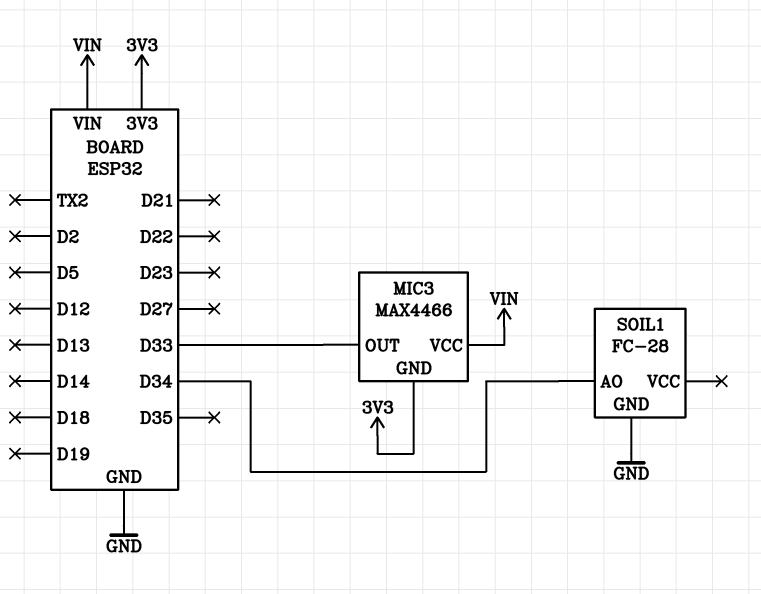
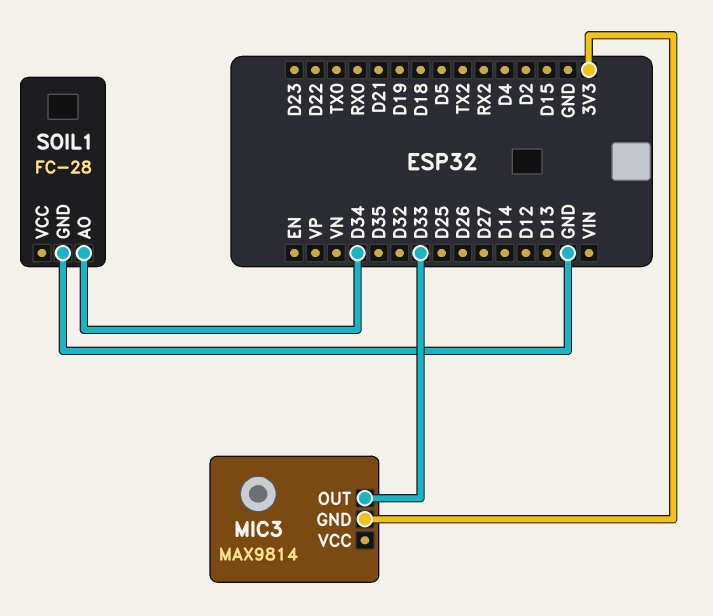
MIC3: MAX4466 -> MAX9814
MIC3 pin VCC: VIN -> none

